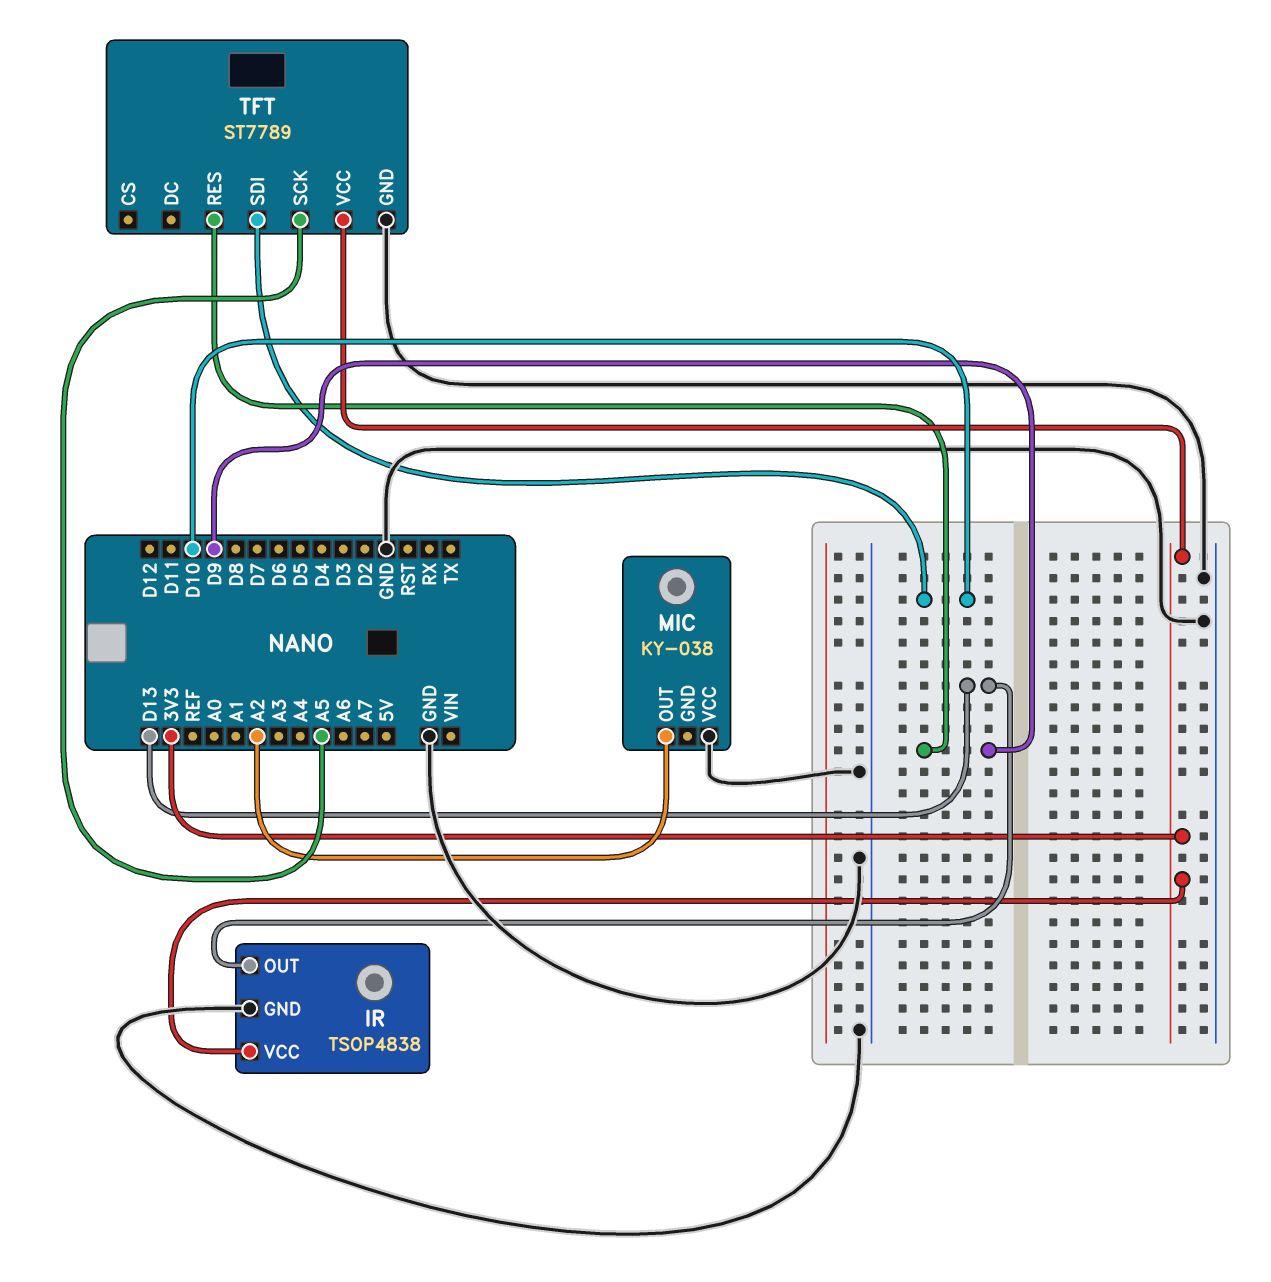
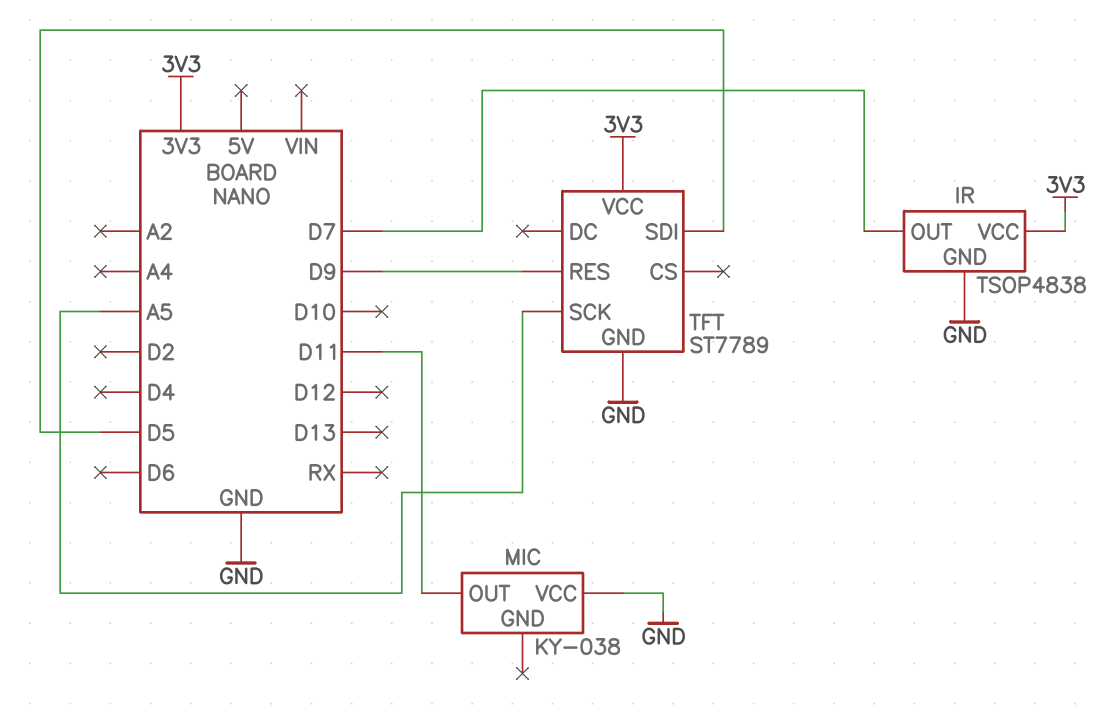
IR pin OUT: D13 -> D7
MIC pin OUT: A2 -> D11
TFT pin SDI: D10 -> D5

